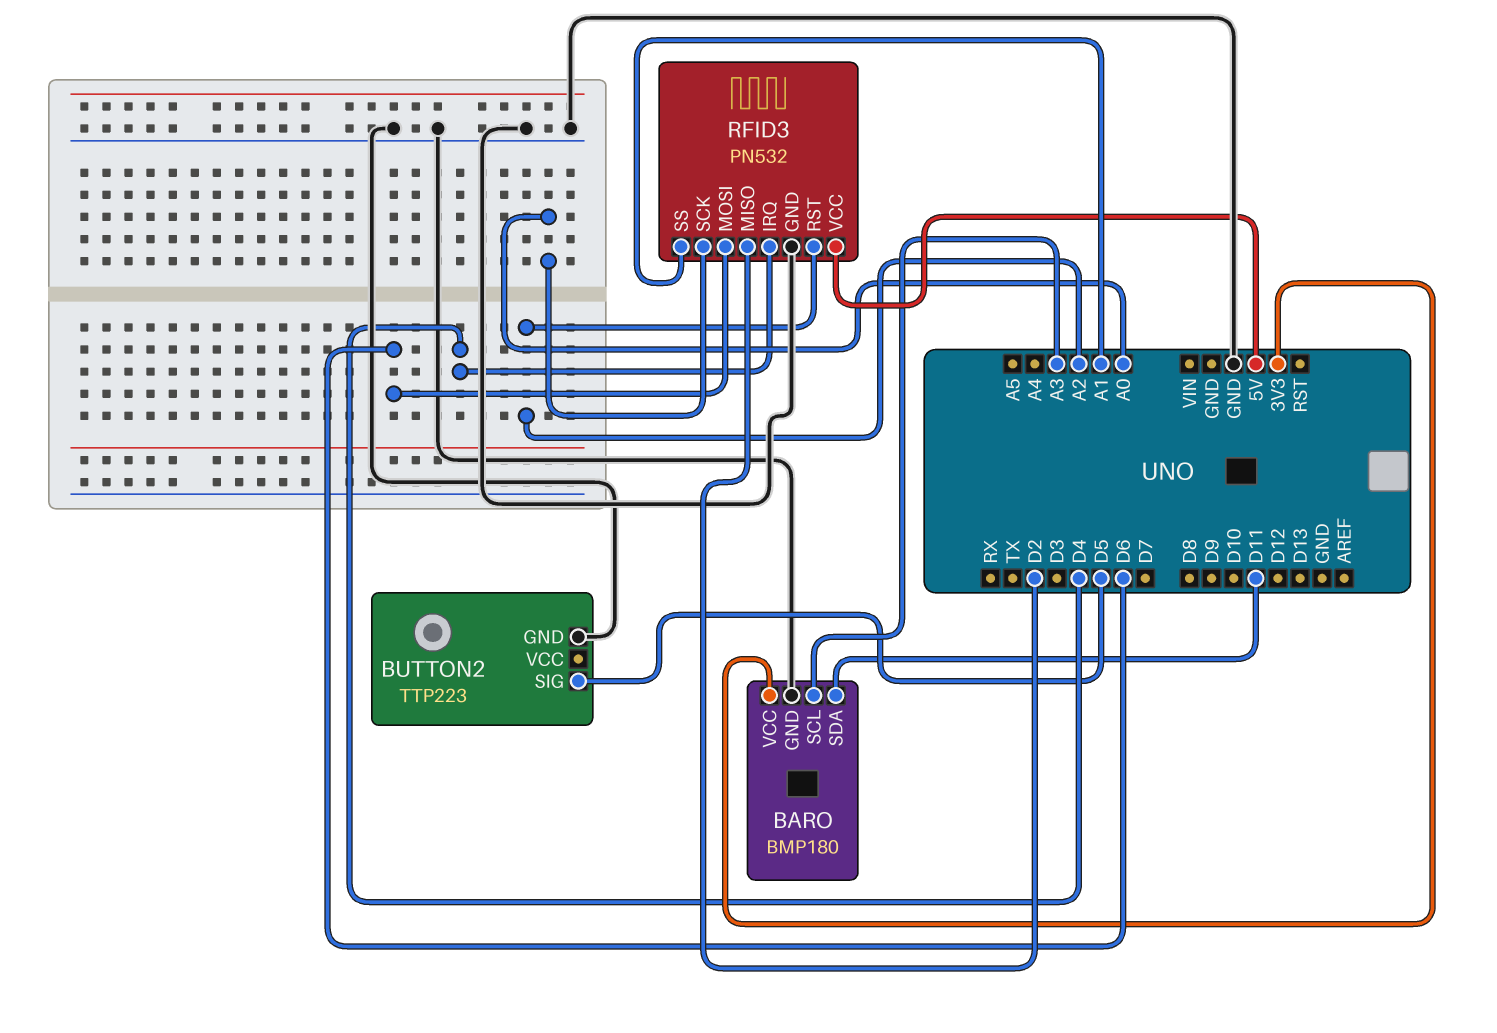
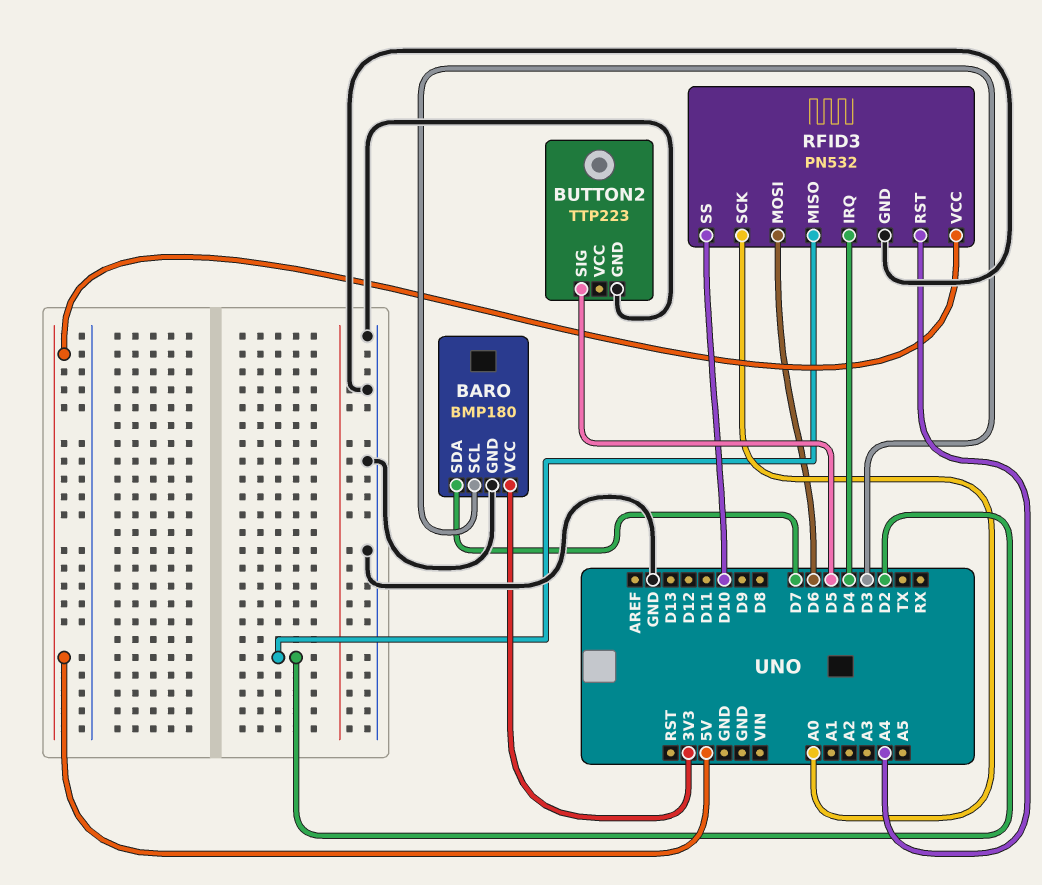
BARO pin SCL: A3 -> D3
BARO pin SDA: D11 -> D7
RFID3 pin RST: A2 -> A4
RFID3 pin SS: A1 -> D10

